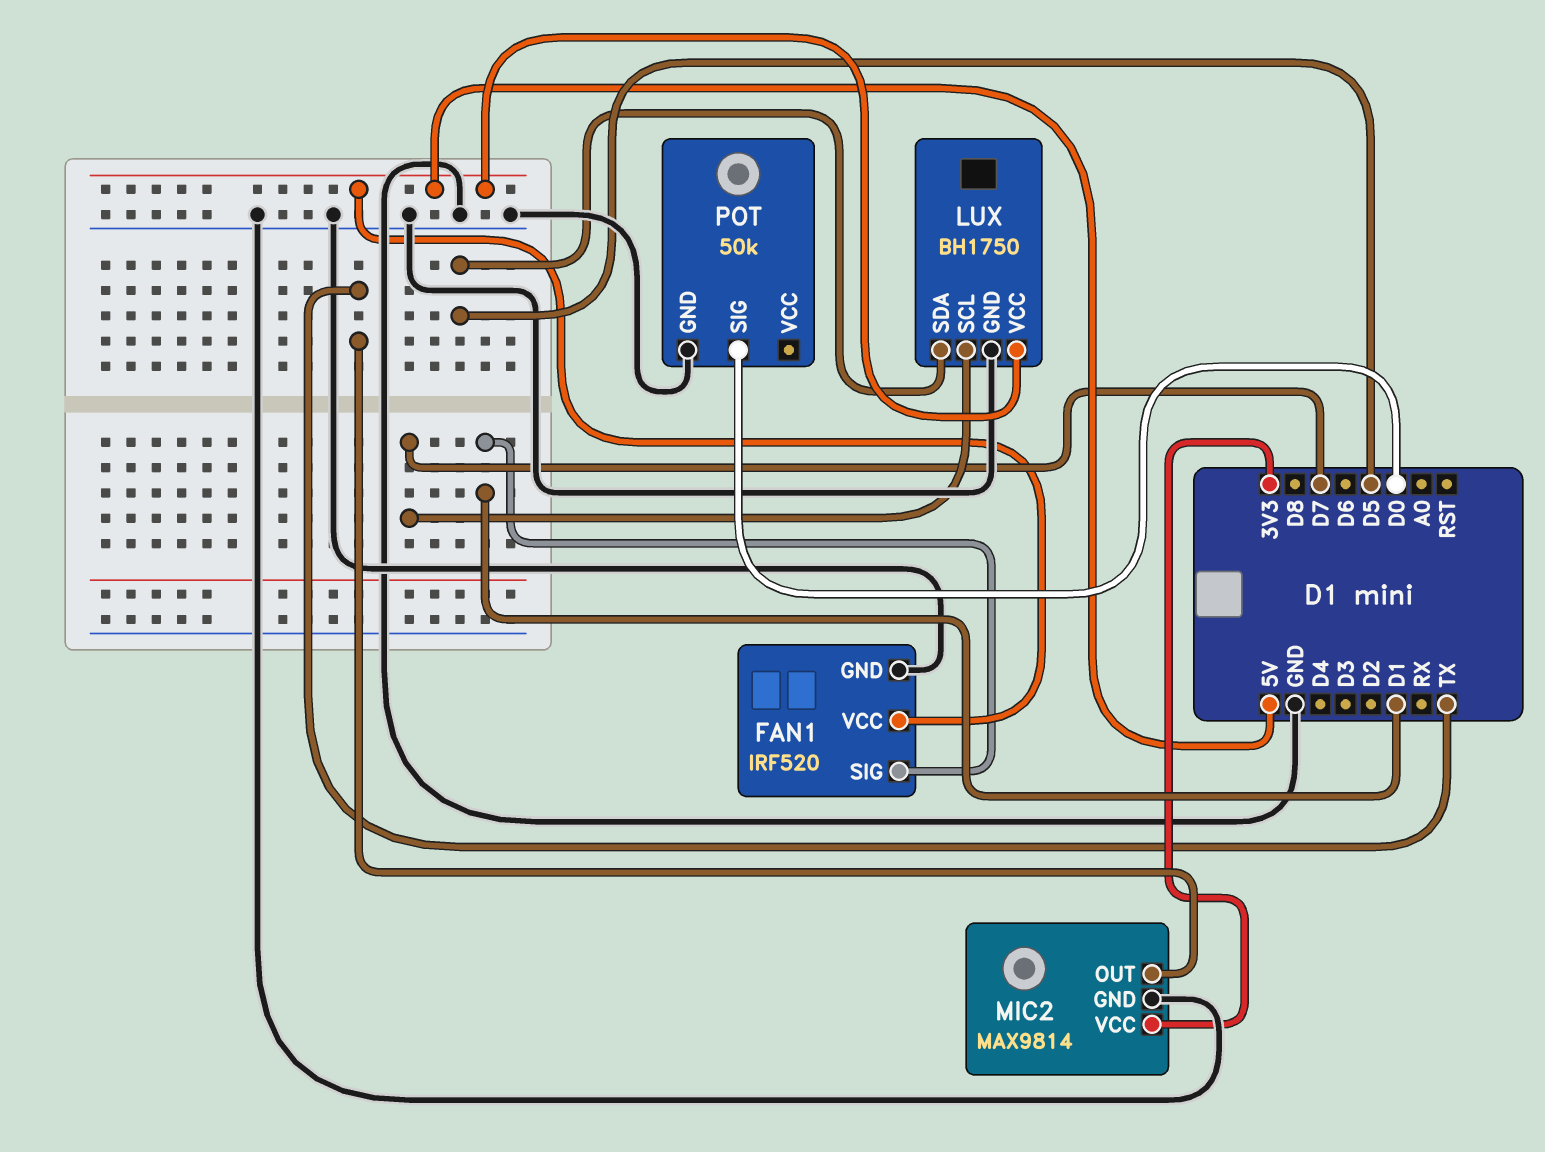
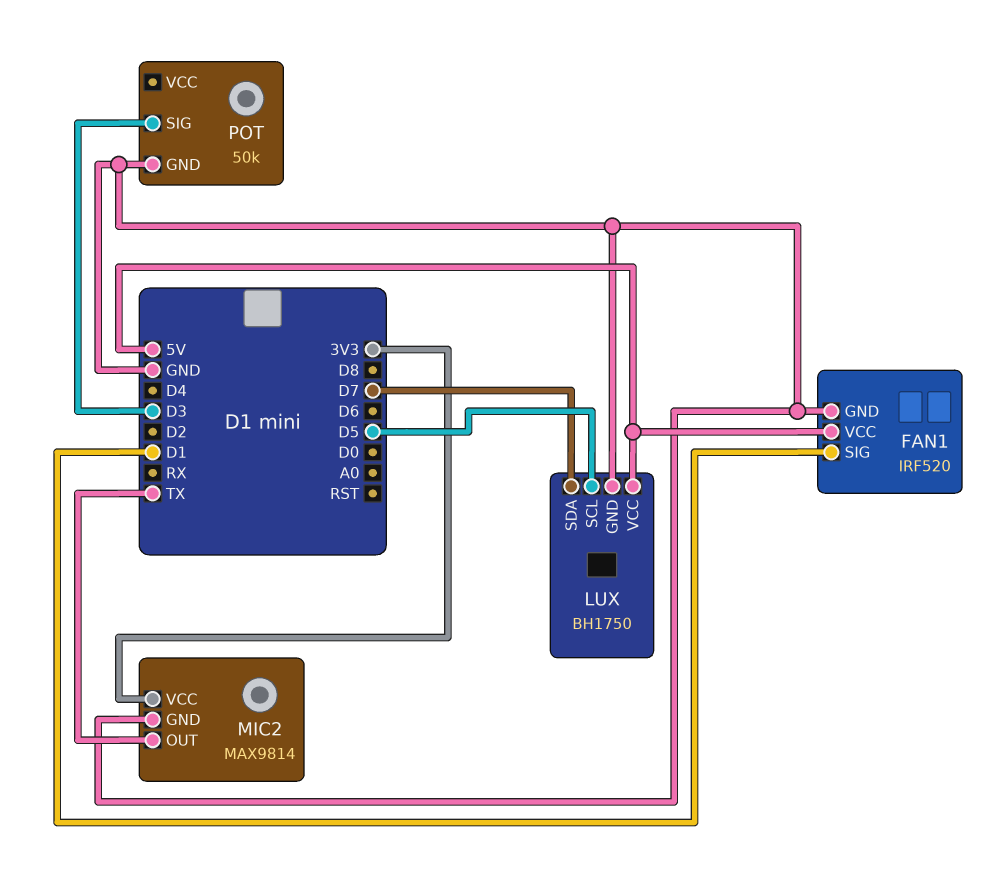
LUX pin SCL: D7 -> D5
LUX pin SDA: D5 -> D7
POT pin SIG: D0 -> D3

